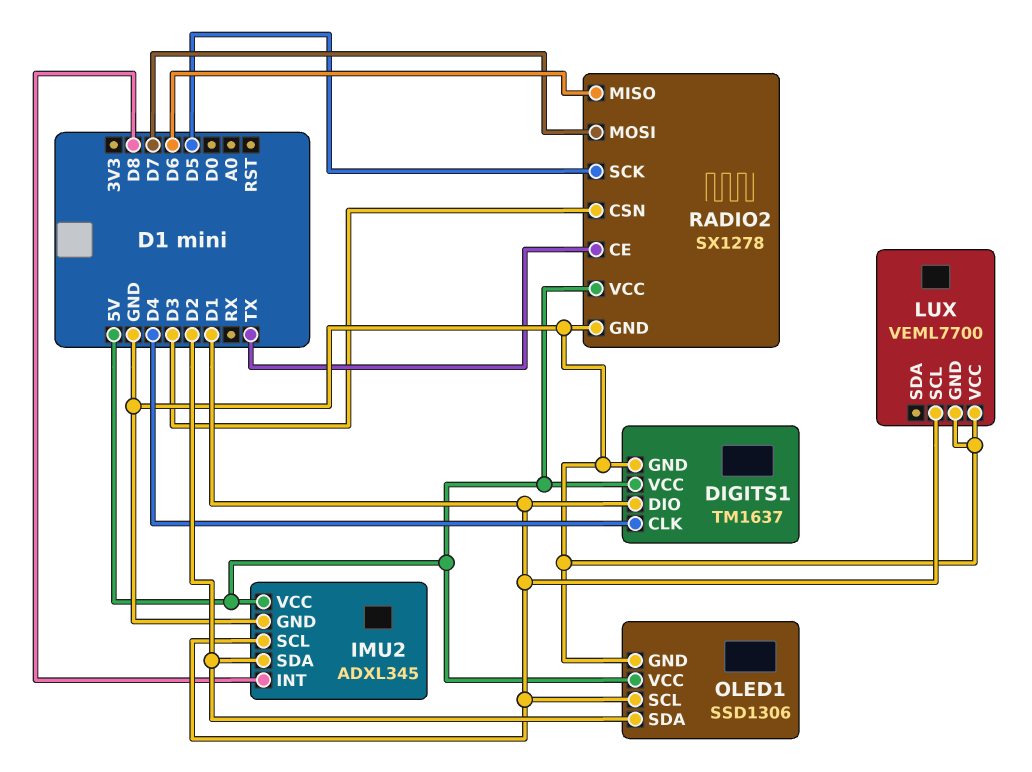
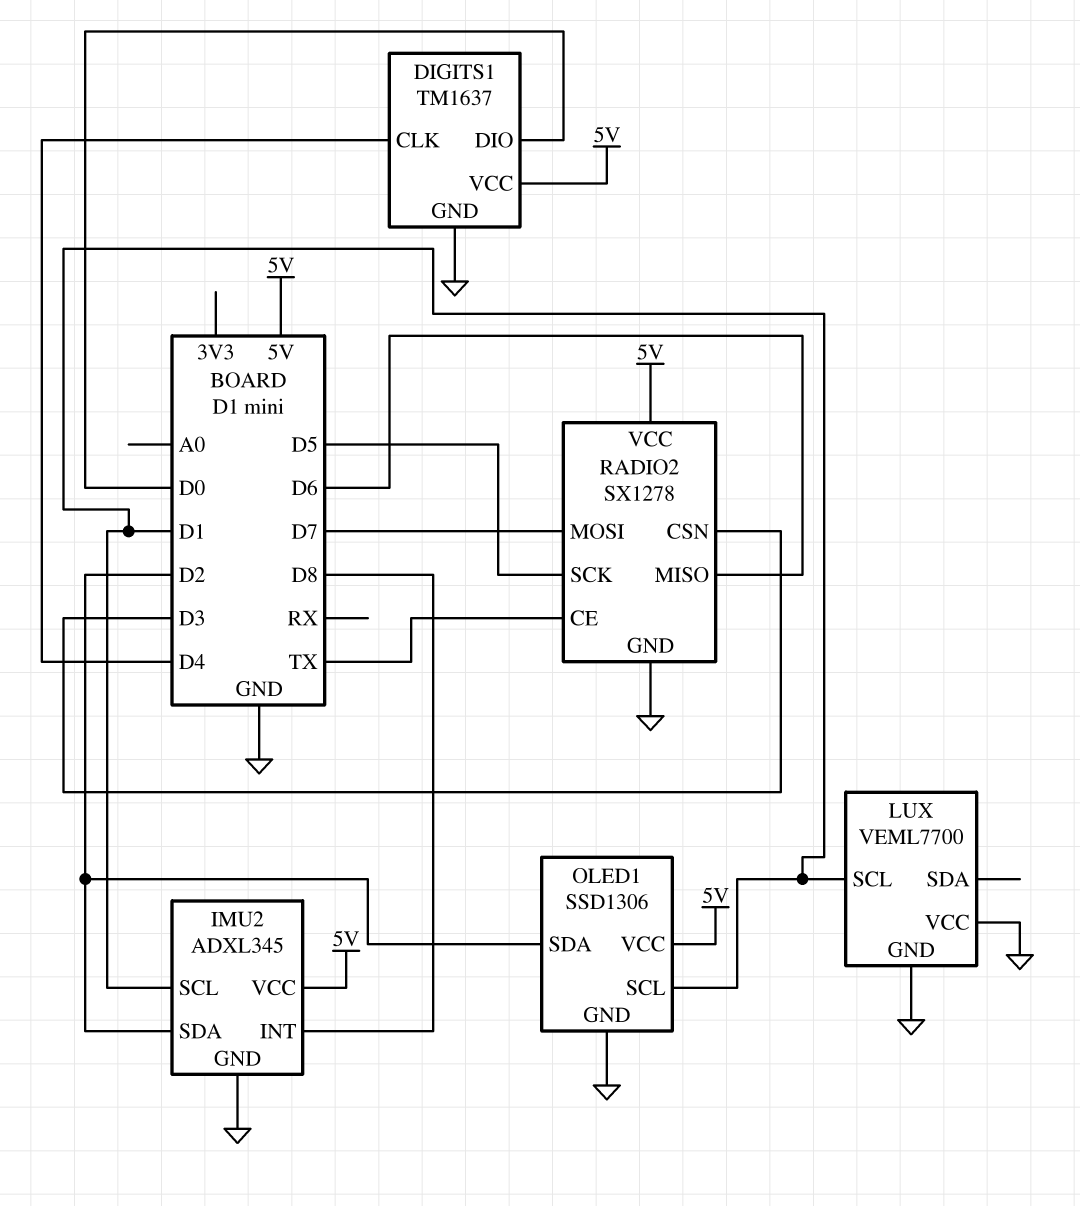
DIGITS1 pin DIO: D1 -> D0

